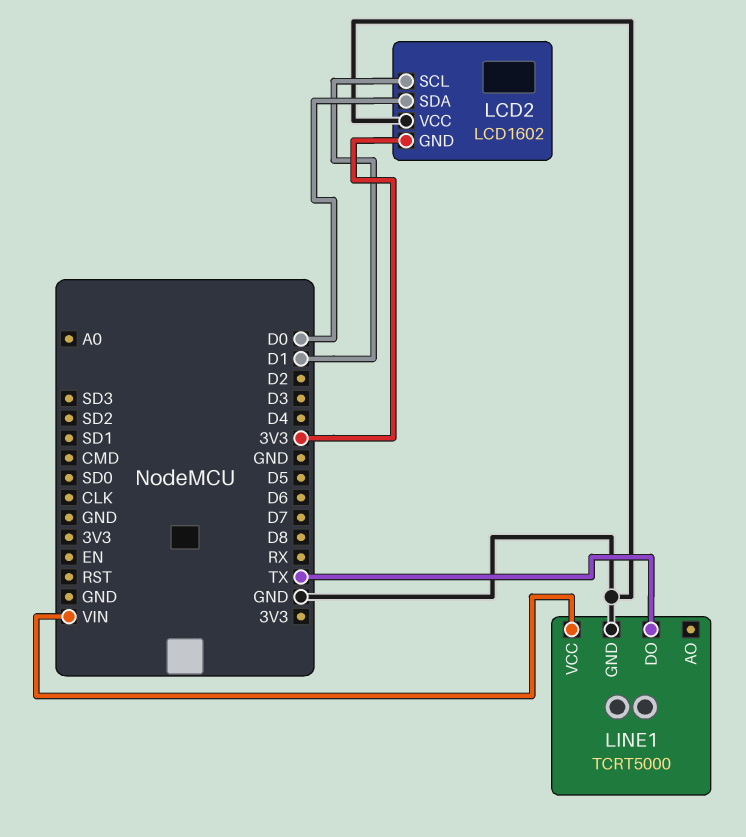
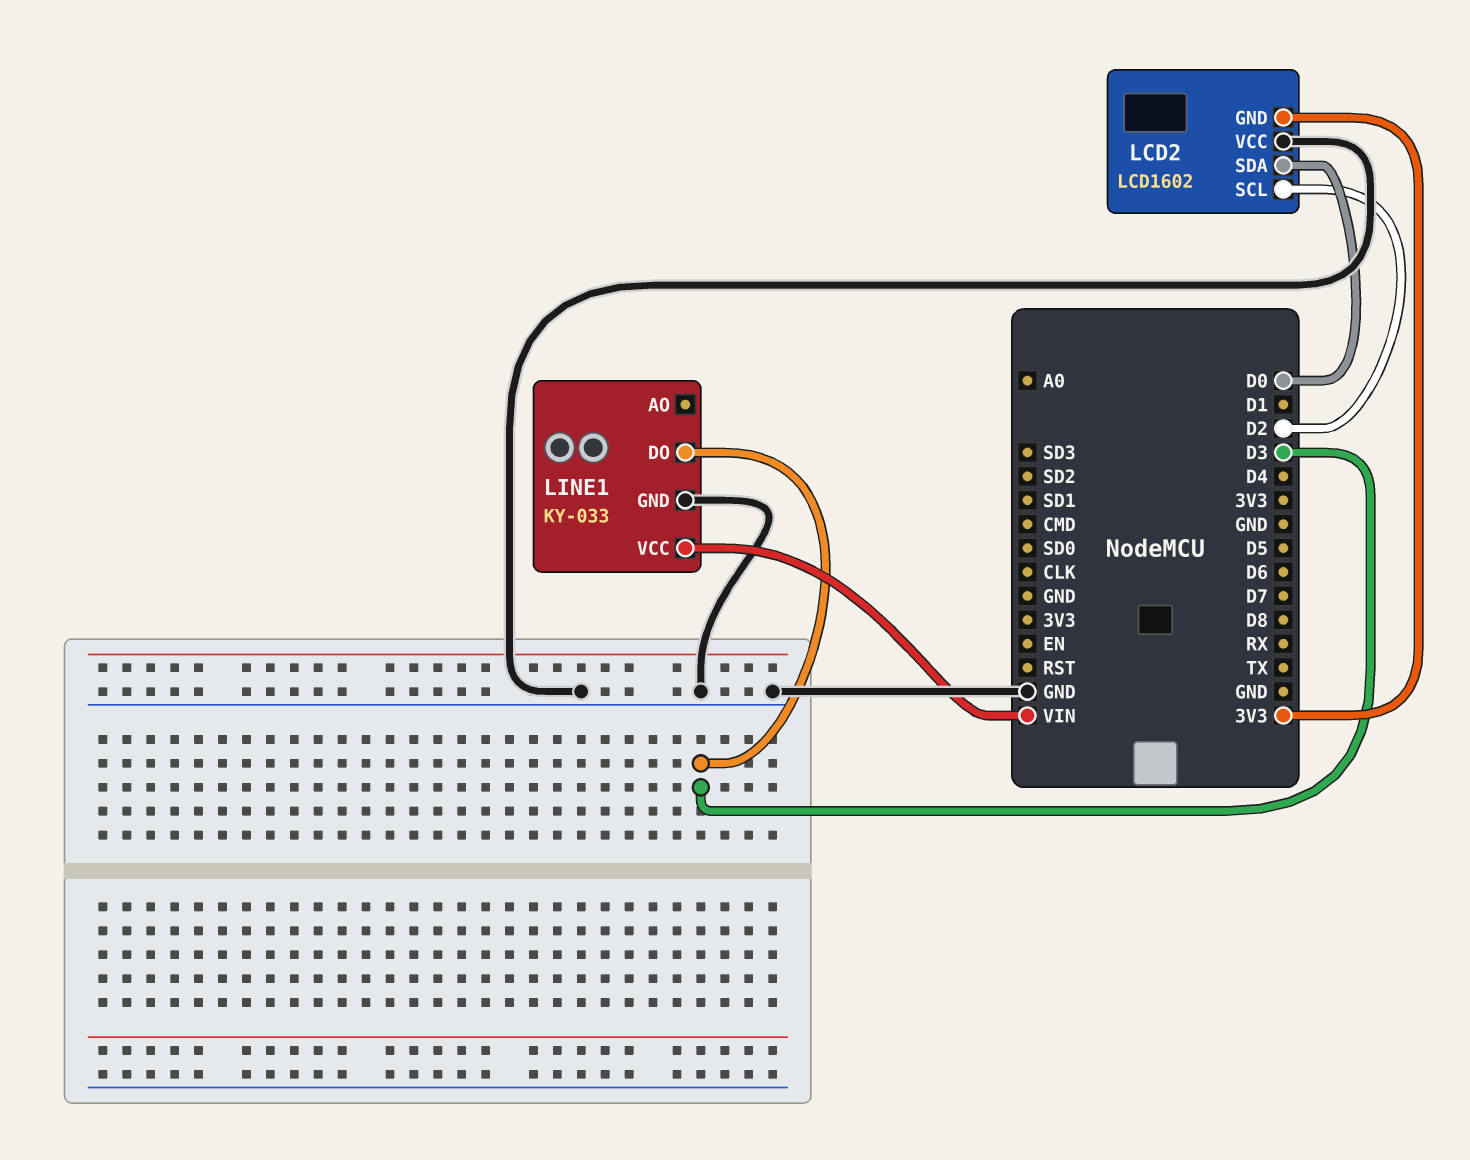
LCD2 pin SCL: D1 -> D2
LINE1: TCRT5000 -> KY-033
LINE1 pin DO: TX -> D3

